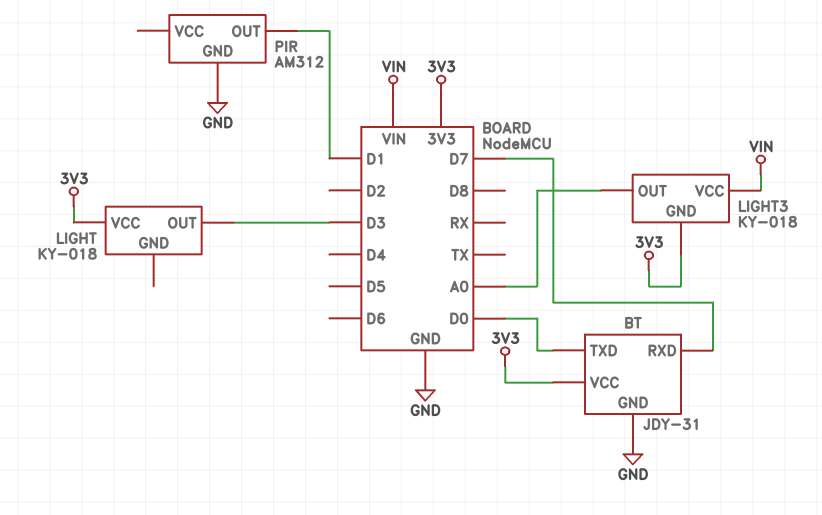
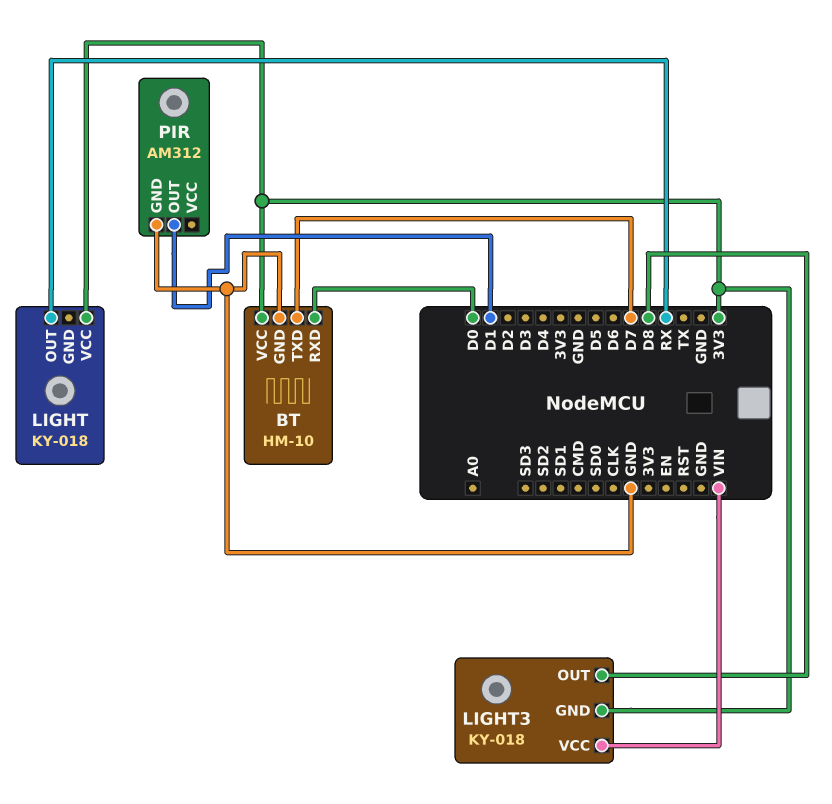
BT: JDY-31 -> HM-10
BT pin RXD: D7 -> D0
BT pin TXD: D0 -> D7
LIGHT pin OUT: D3 -> RX
LIGHT3 pin OUT: A0 -> D8

